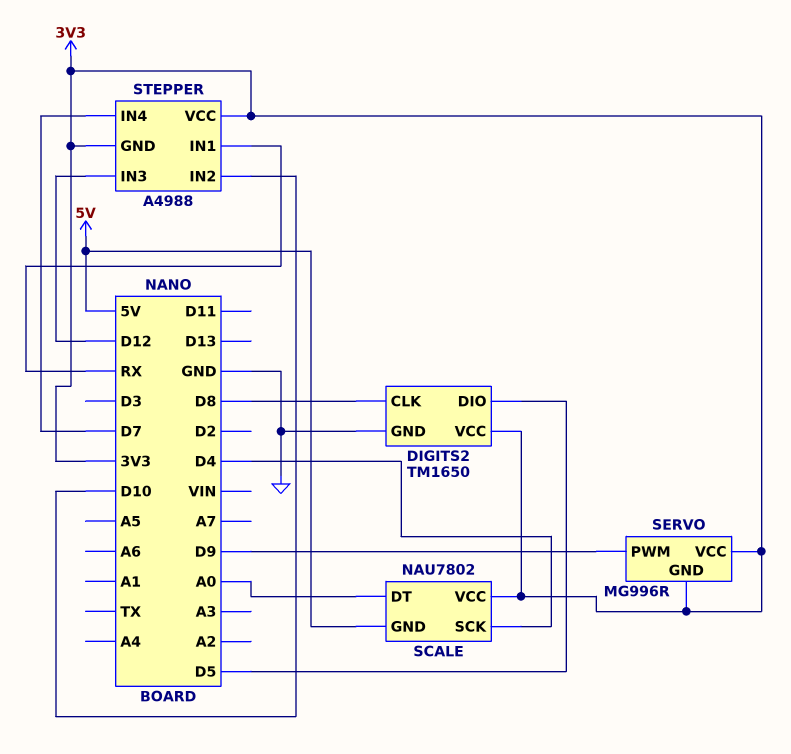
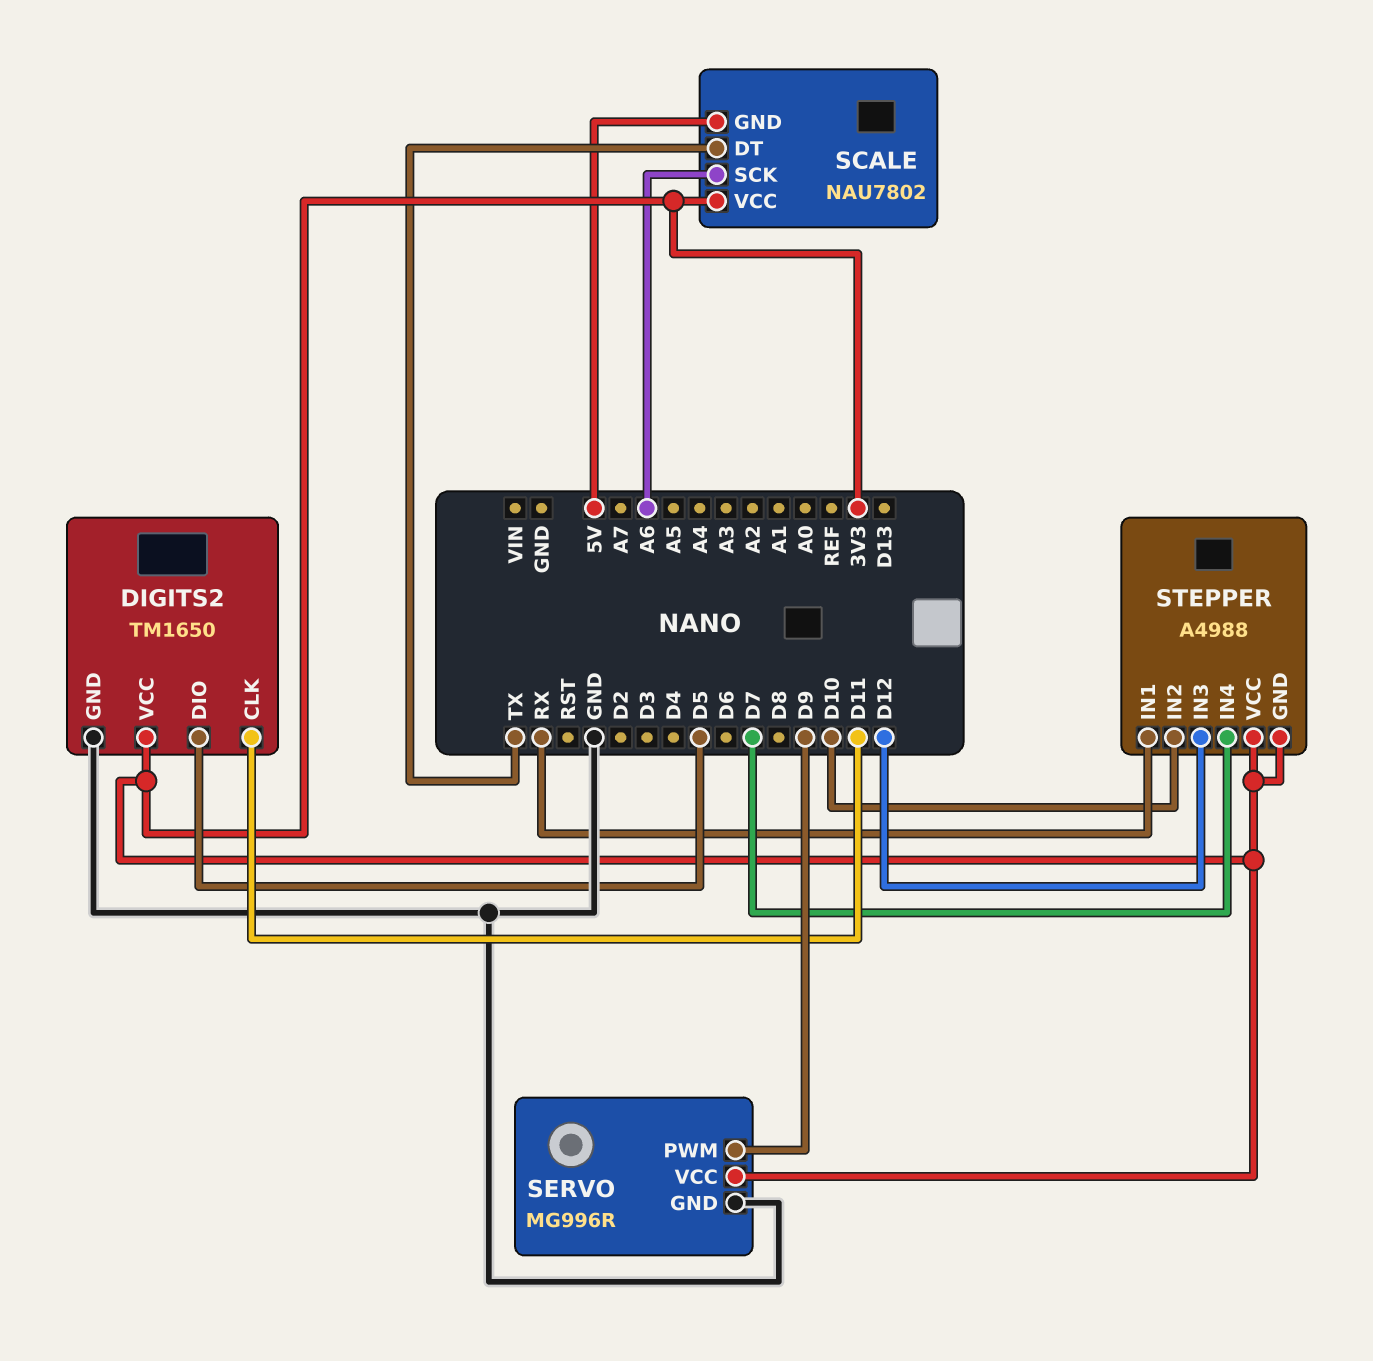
DIGITS2 pin CLK: D8 -> D11
SCALE pin DT: A0 -> TX
SCALE pin SCK: D4 -> A6
SERVO pin GND: 3V3 -> GND

